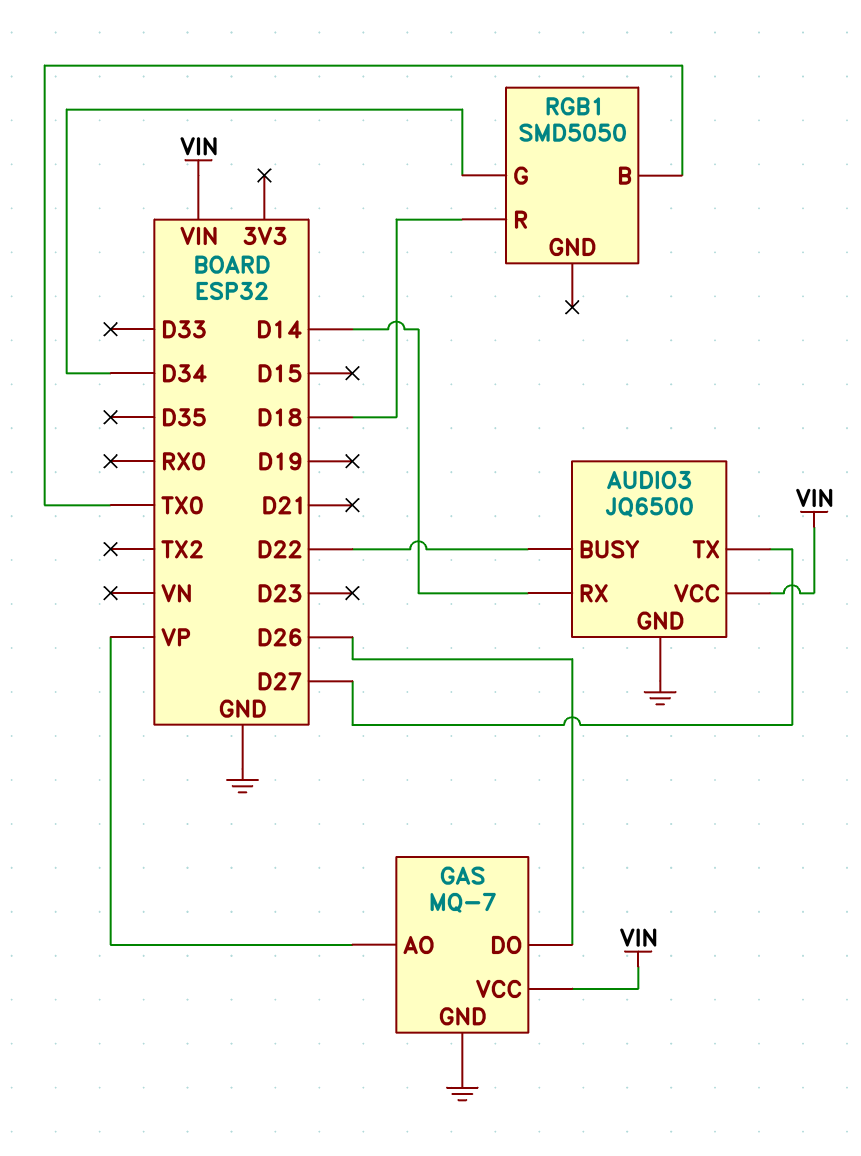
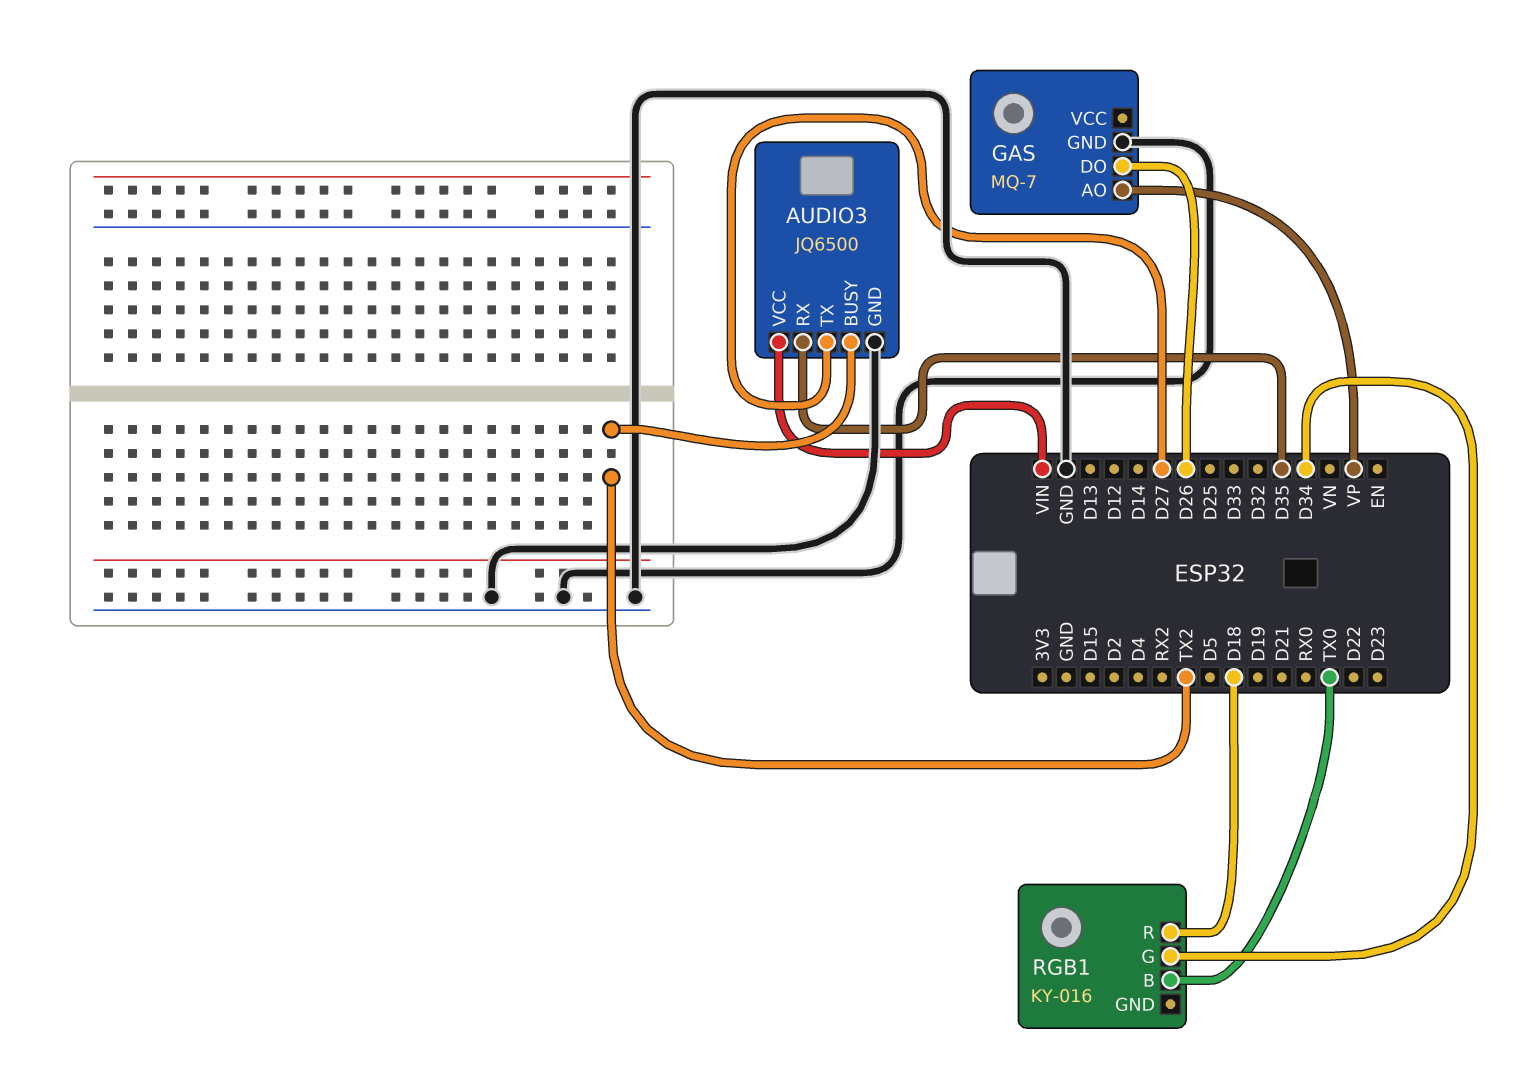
AUDIO3 pin BUSY: D22 -> TX2
AUDIO3 pin RX: D14 -> D35
GAS pin VCC: VIN -> none
RGB1: SMD5050 -> KY-016

